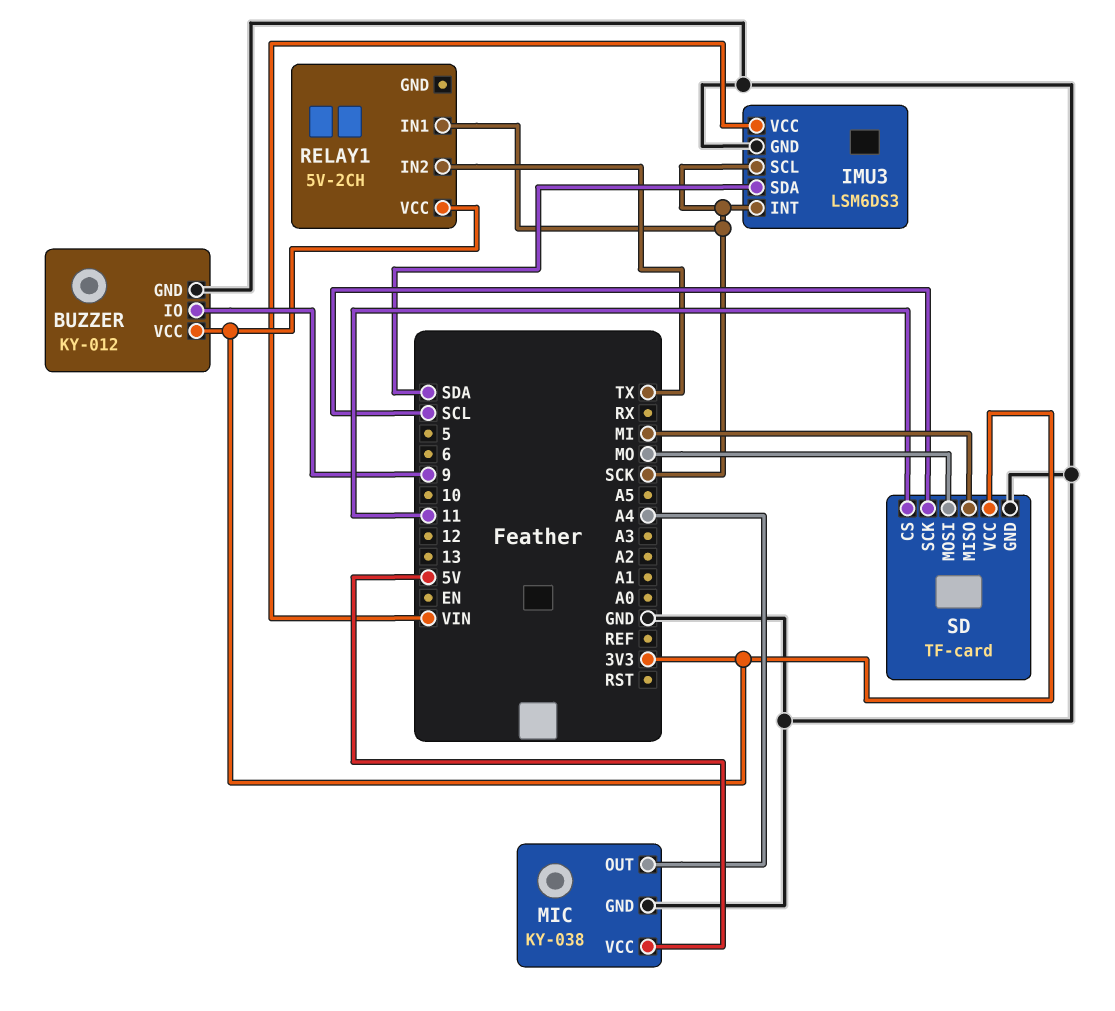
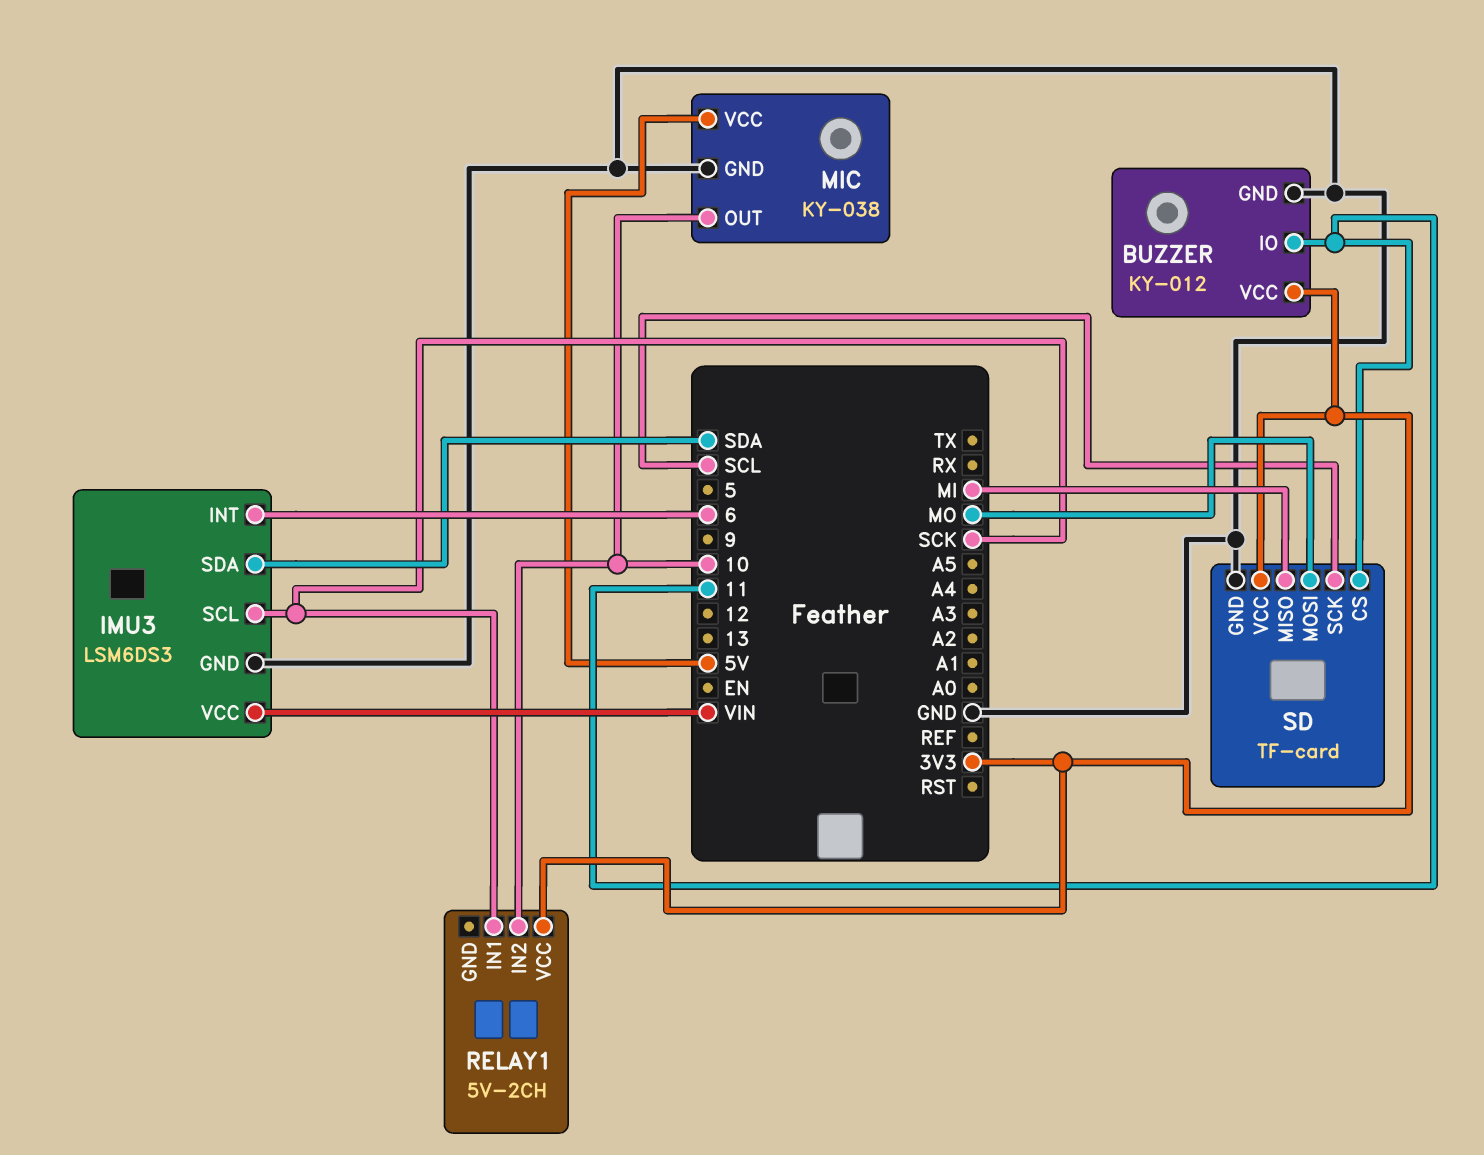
BUZZER pin IO: 9 -> 11
IMU3 pin INT: SCK -> 6
MIC pin OUT: A4 -> 10
RELAY1 pin IN2: TX -> 10

